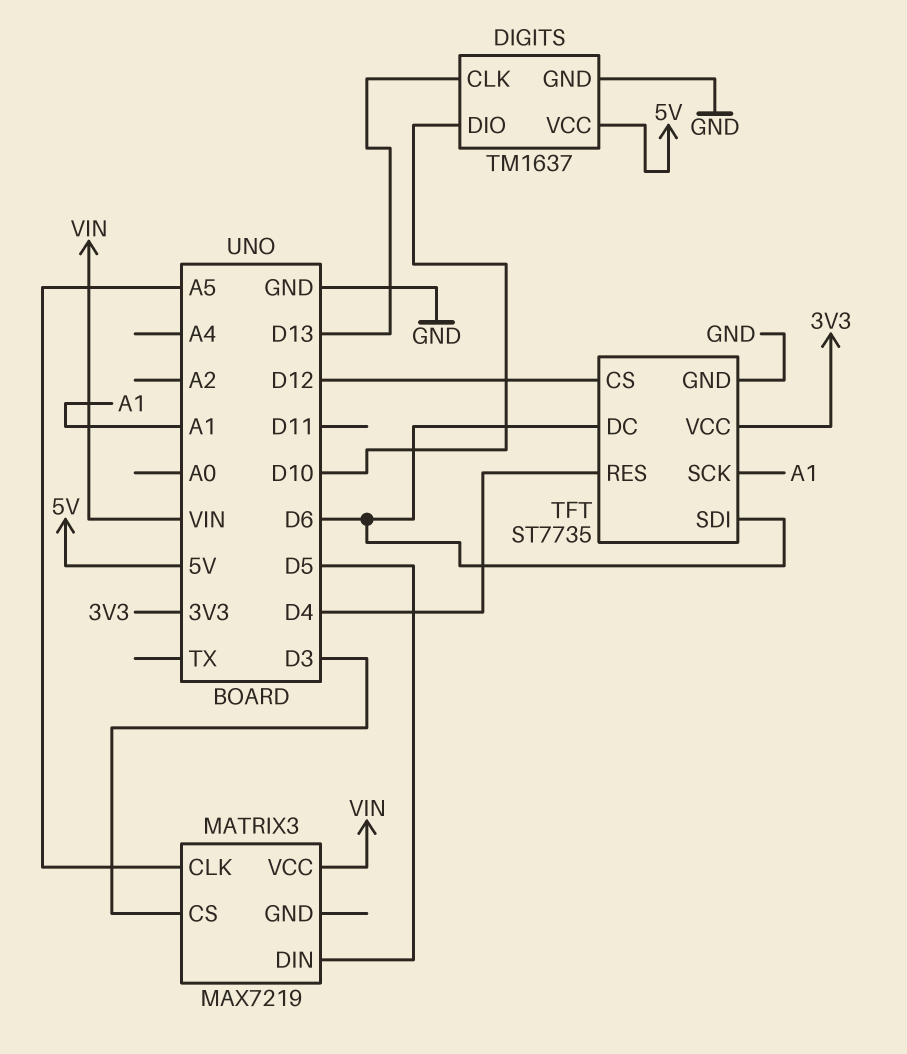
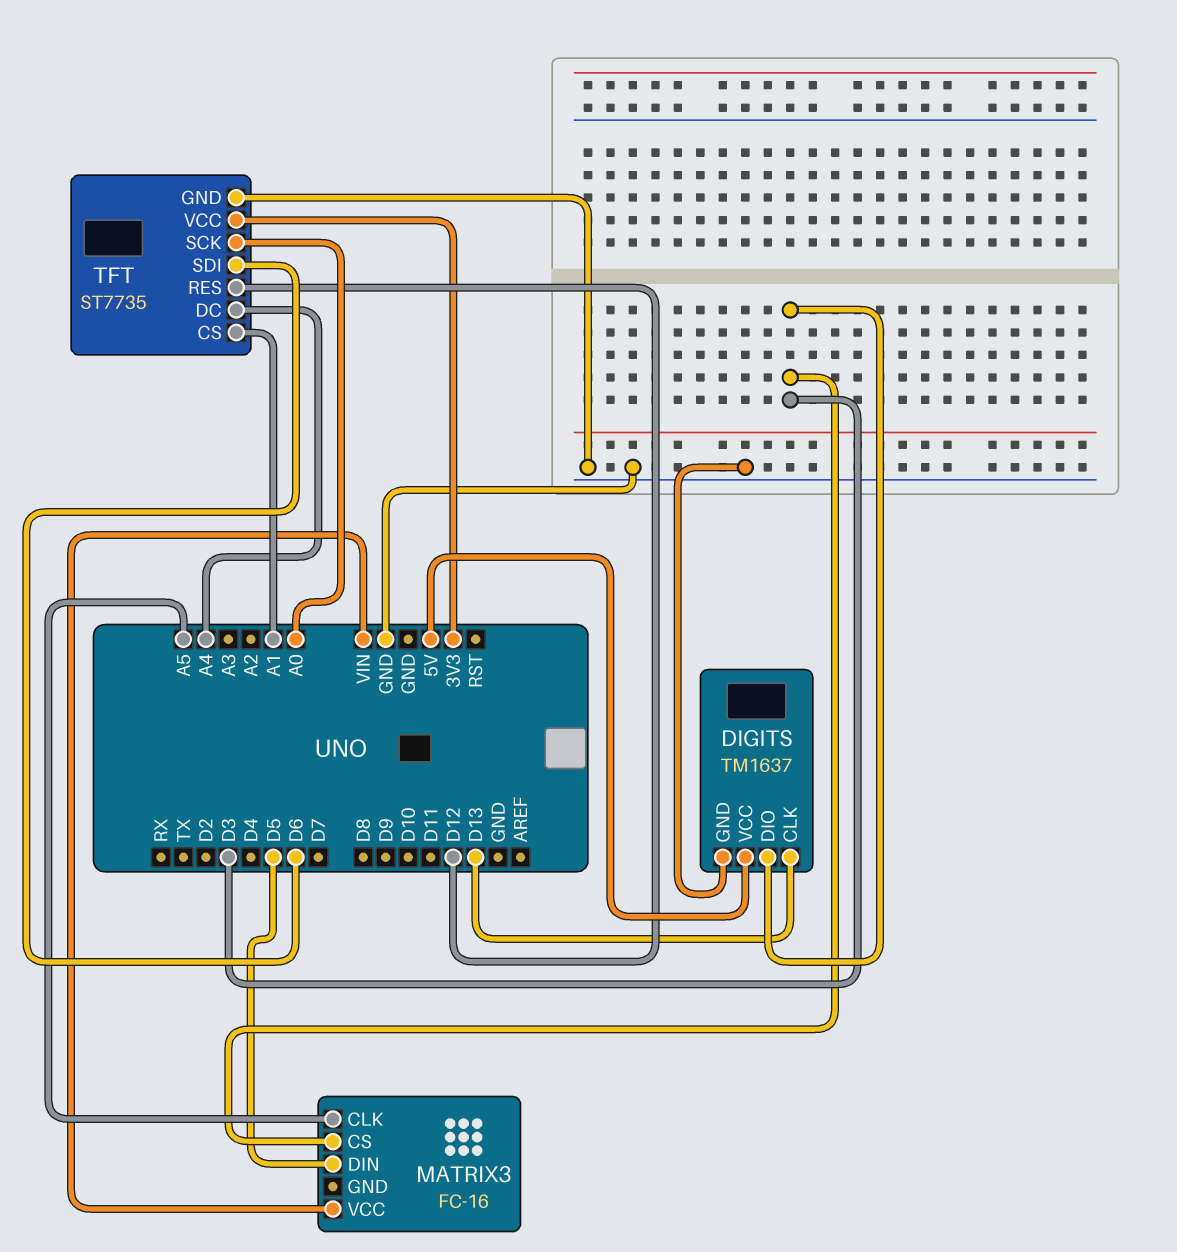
DIGITS pin DIO: D10 -> D3
MATRIX3: MAX7219 -> FC-16
TFT pin CS: D12 -> A1
TFT pin DC: D6 -> A4
TFT pin RES: D4 -> D12
TFT pin SCK: A1 -> A0

